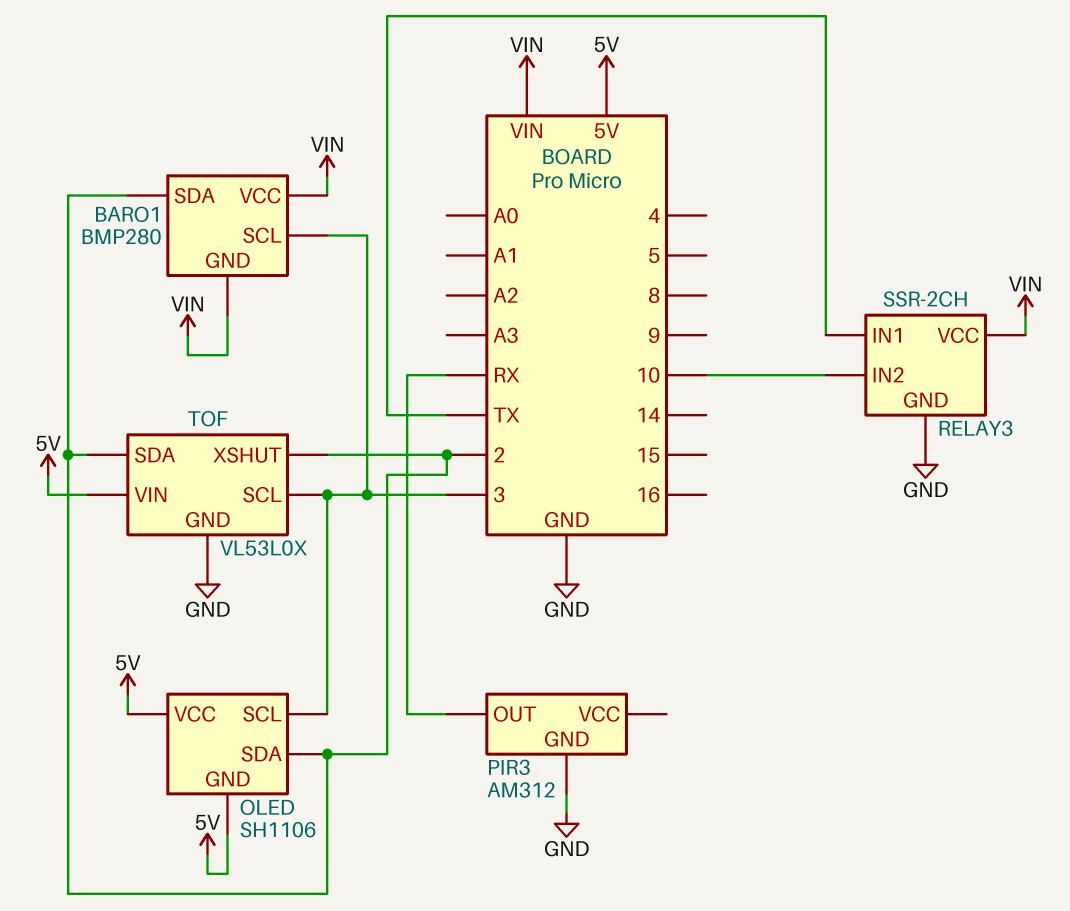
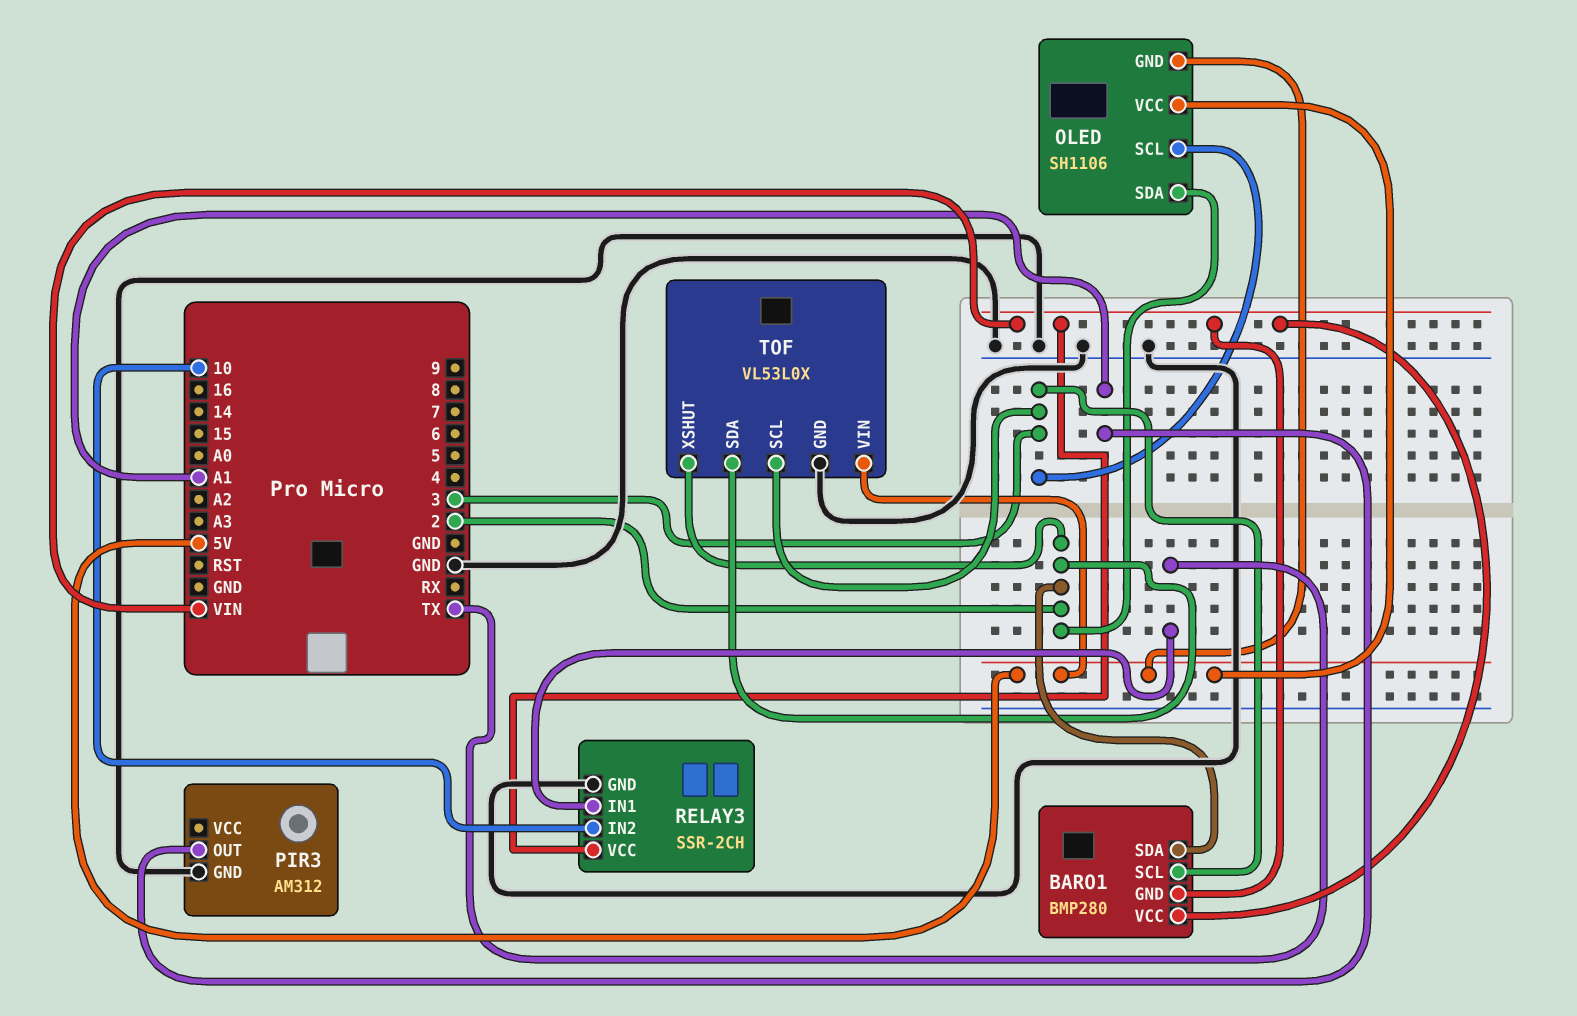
PIR3 pin OUT: RX -> A1

